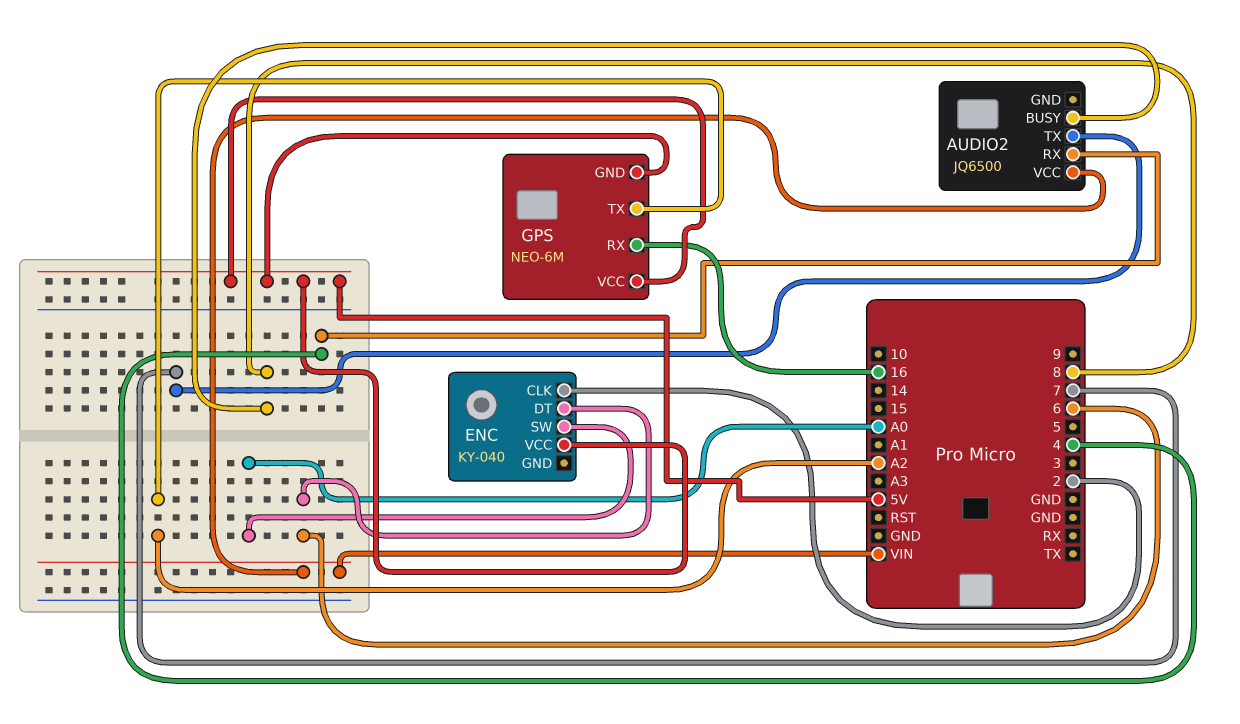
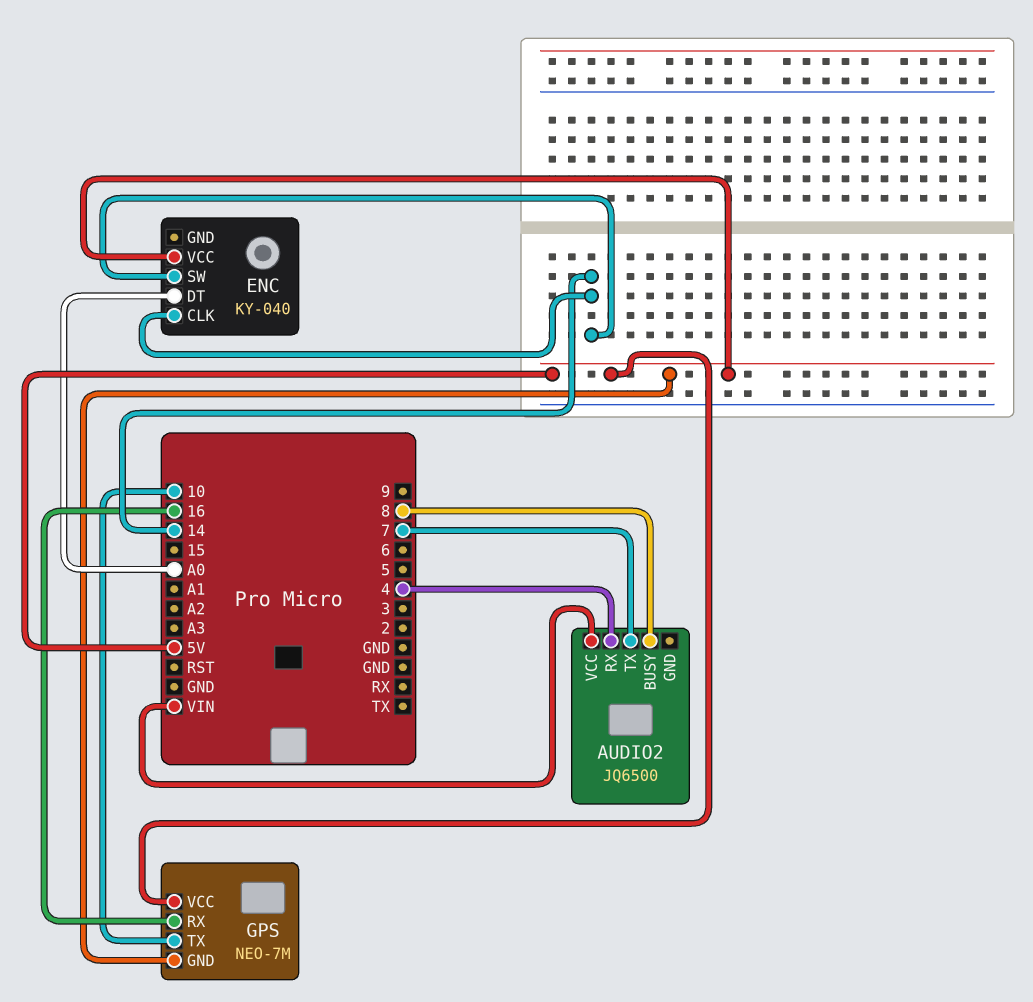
ENC pin CLK: 2 -> 14
ENC pin DT: 6 -> A0
ENC pin SW: A0 -> 14
GPS: NEO-6M -> NEO-7M
GPS pin TX: A2 -> 10

